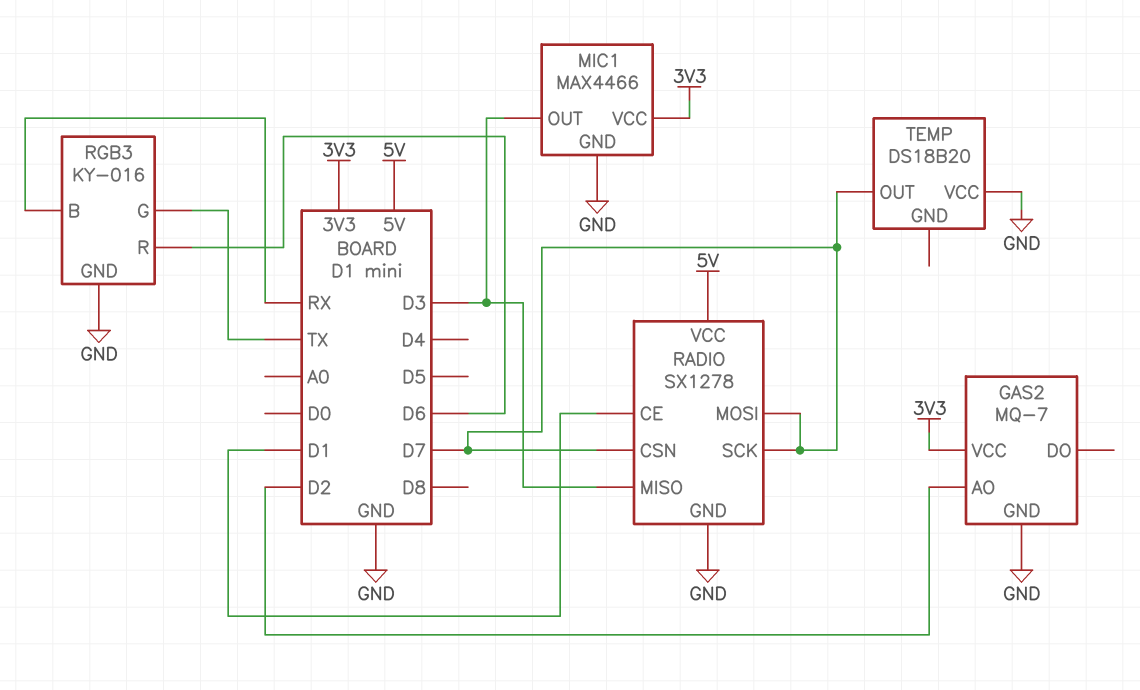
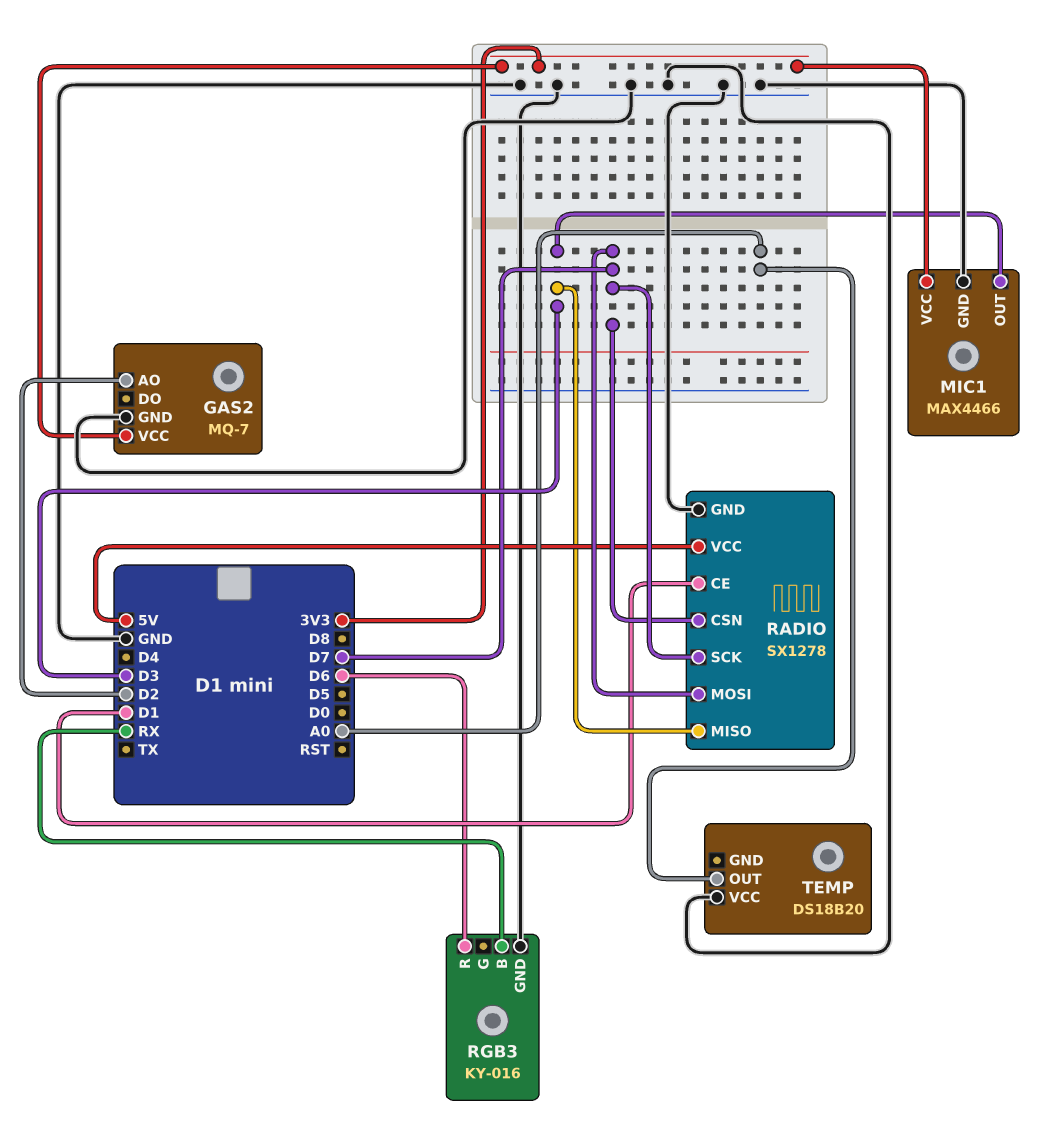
RGB3 pin G: TX -> none
TEMP pin OUT: D7 -> A0

